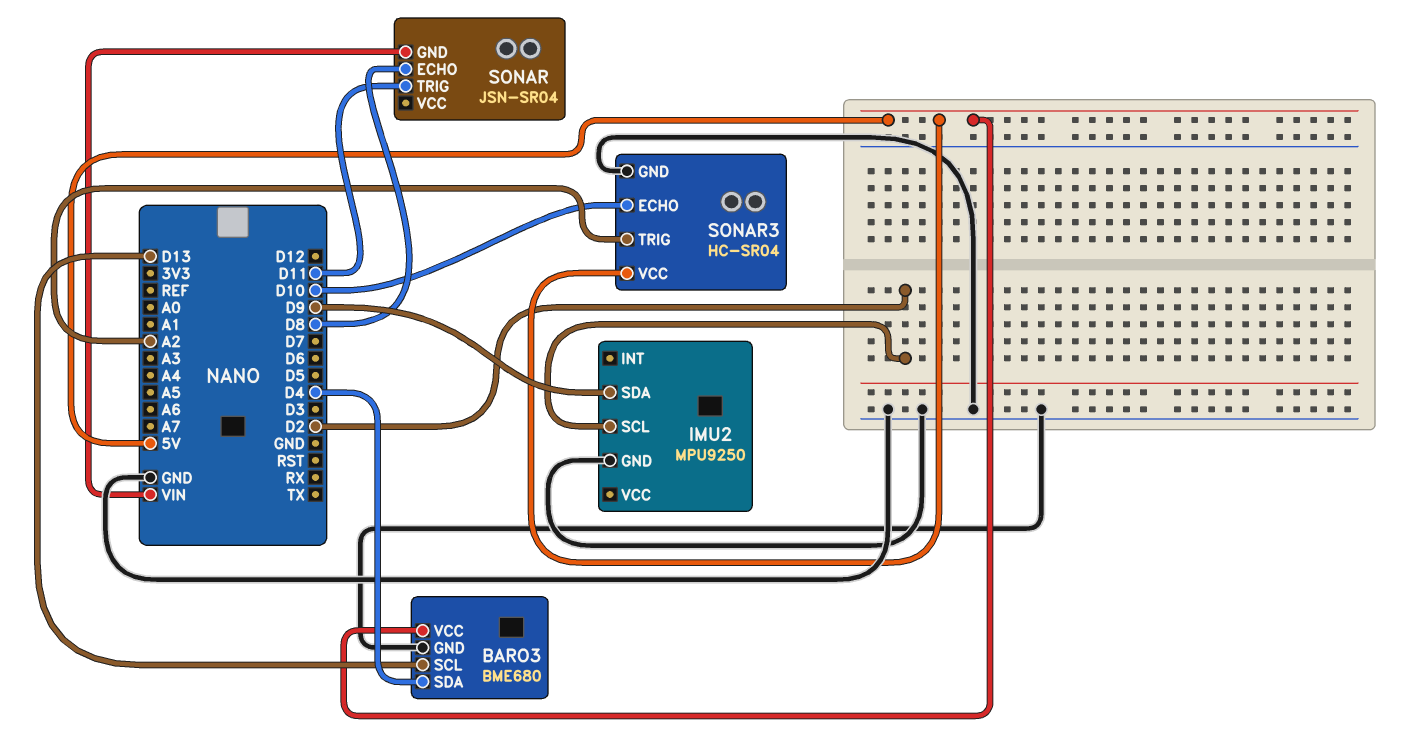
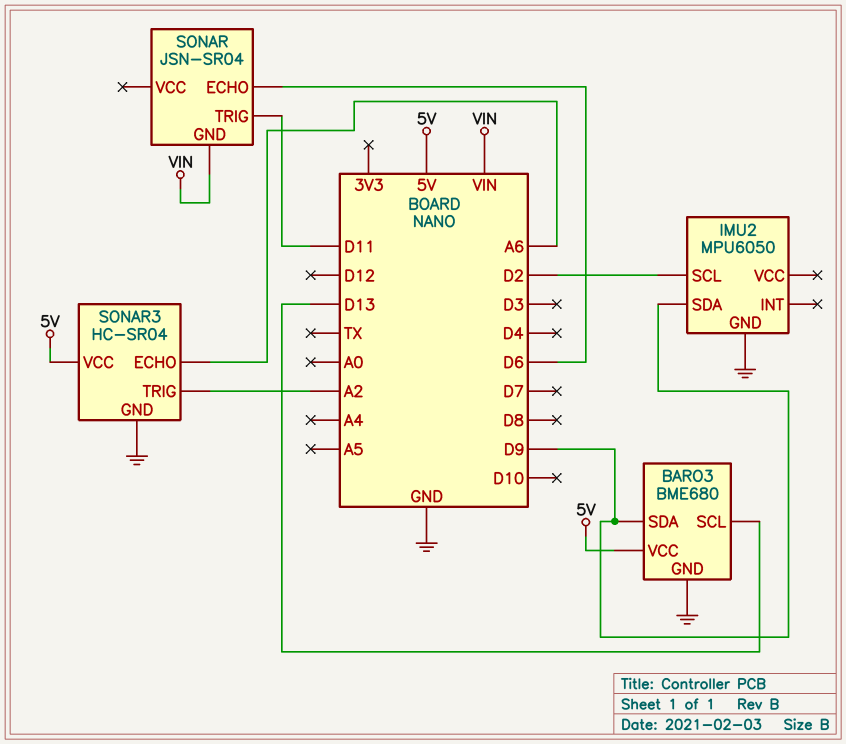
BARO3 pin SDA: D4 -> D9
IMU2: MPU9250 -> MPU6050
SONAR pin ECHO: D8 -> D6
SONAR3 pin ECHO: D10 -> A6

